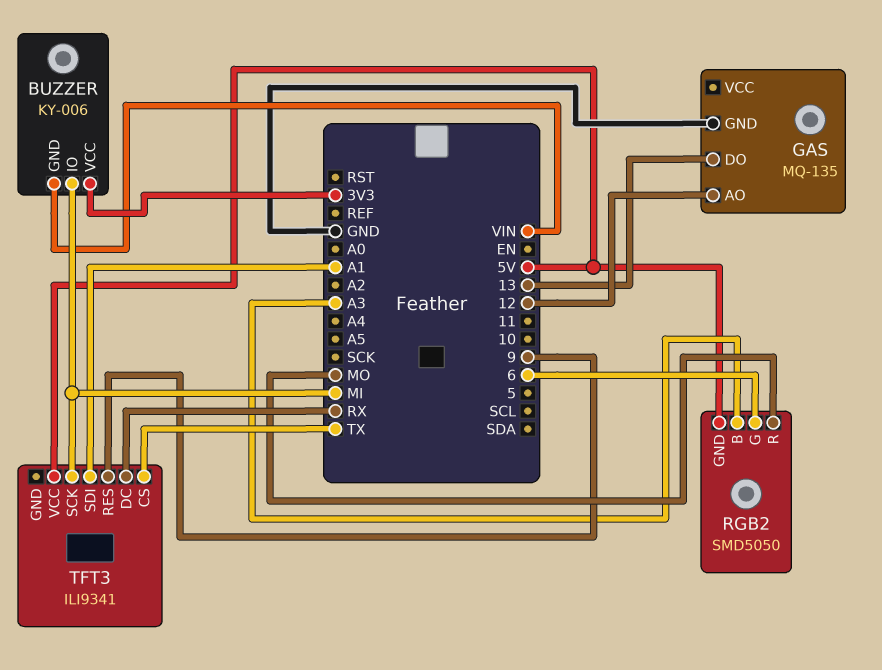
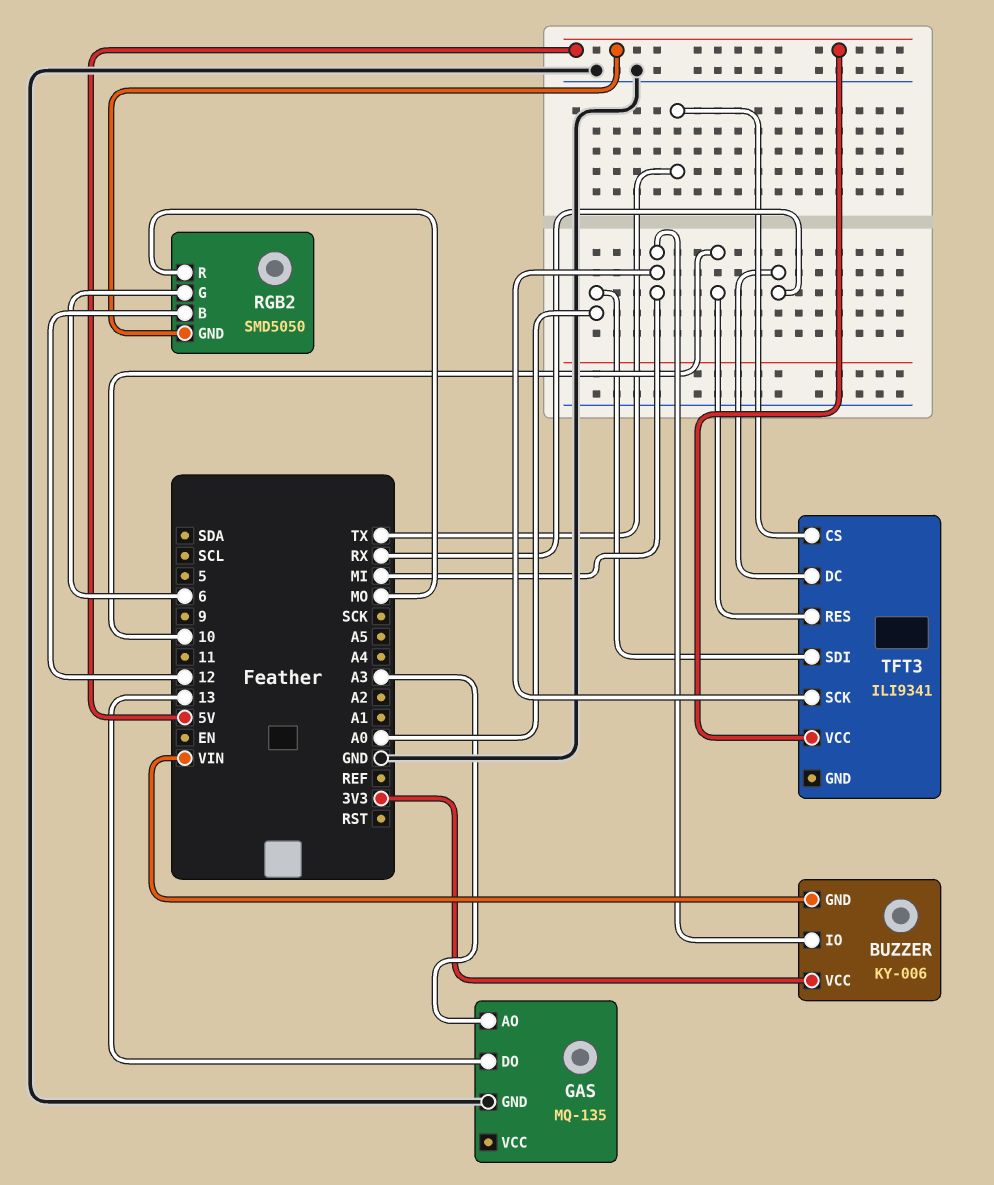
GAS pin AO: 12 -> A3
RGB2 pin B: A3 -> 12
TFT3 pin RES: 9 -> 10
TFT3 pin SDI: A1 -> A0

